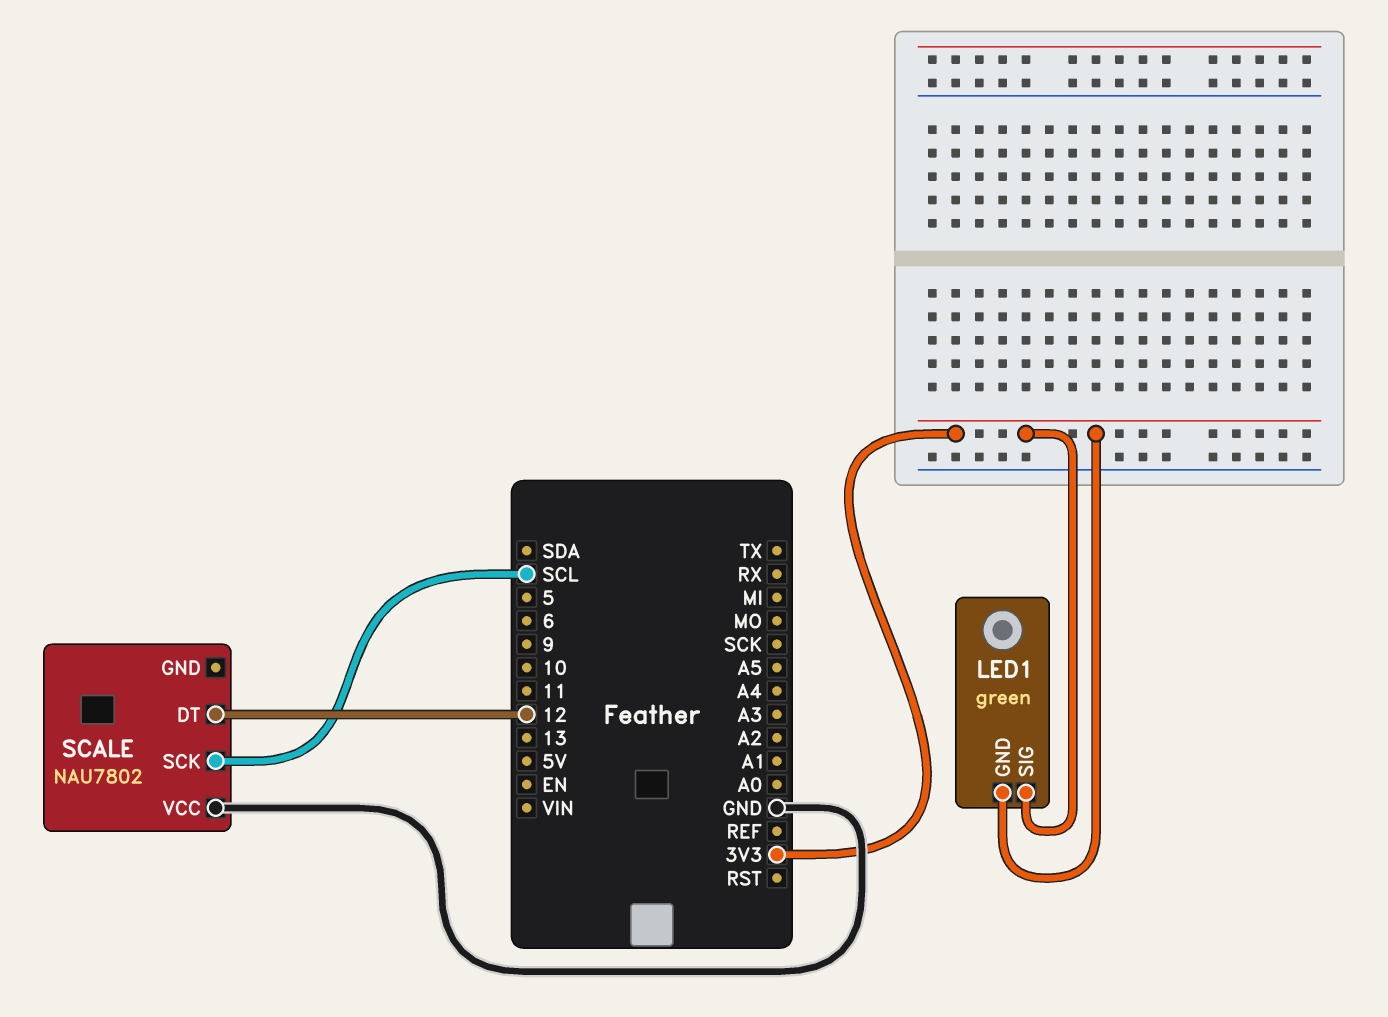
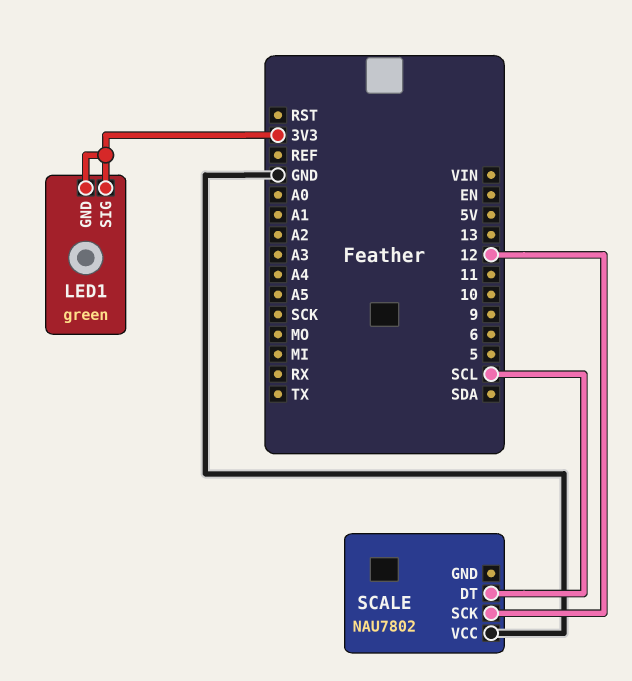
SCALE pin DT: 12 -> SCL
SCALE pin SCK: SCL -> 12

